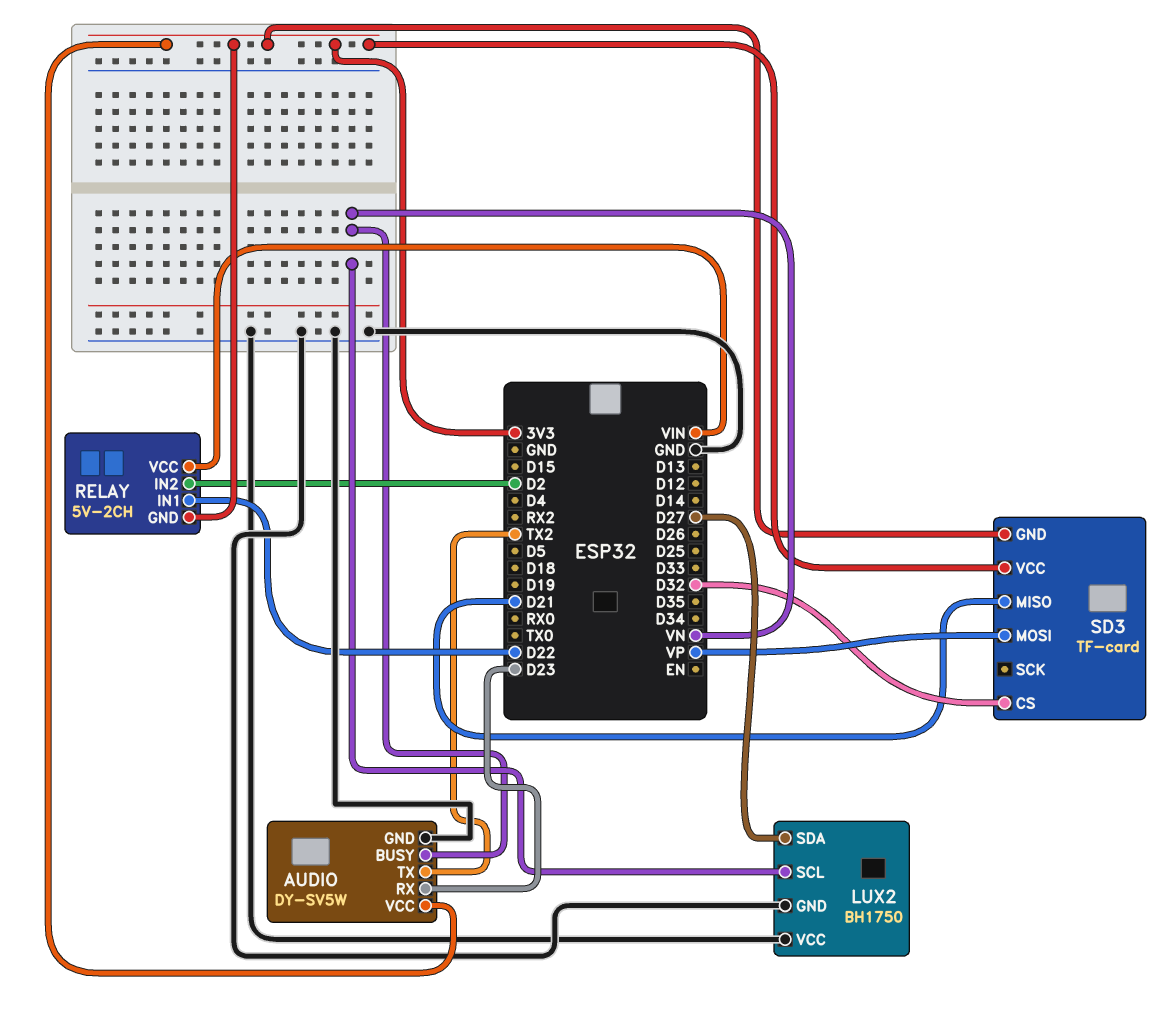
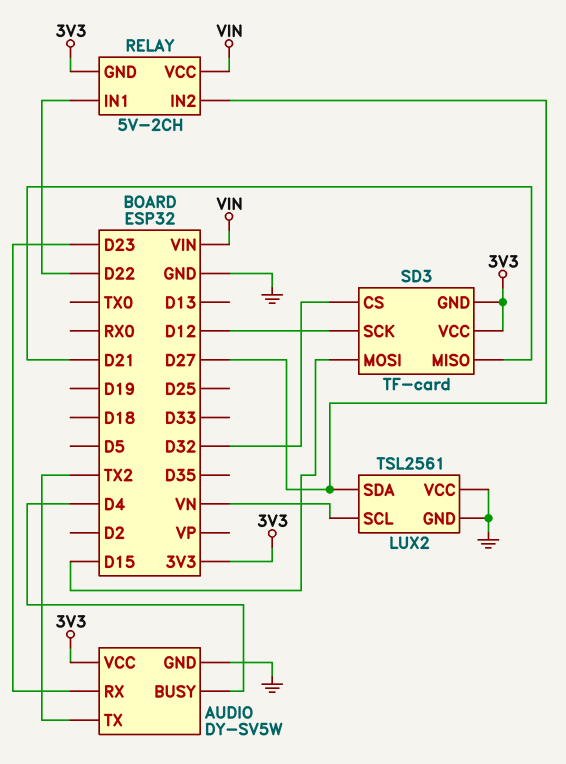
AUDIO pin BUSY: VN -> D4
LUX2: BH1750 -> TSL2561
RELAY pin IN2: D2 -> D27
SD3 pin MOSI: VP -> D15
SD3 pin SCK: none -> D12

